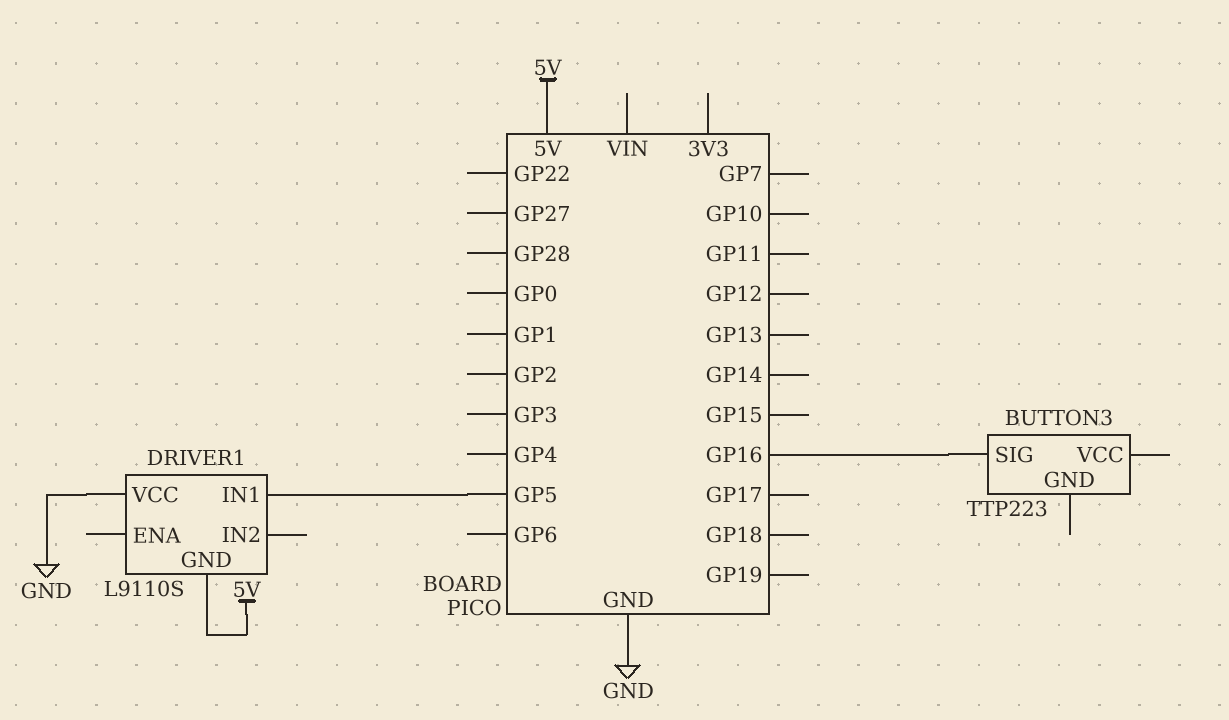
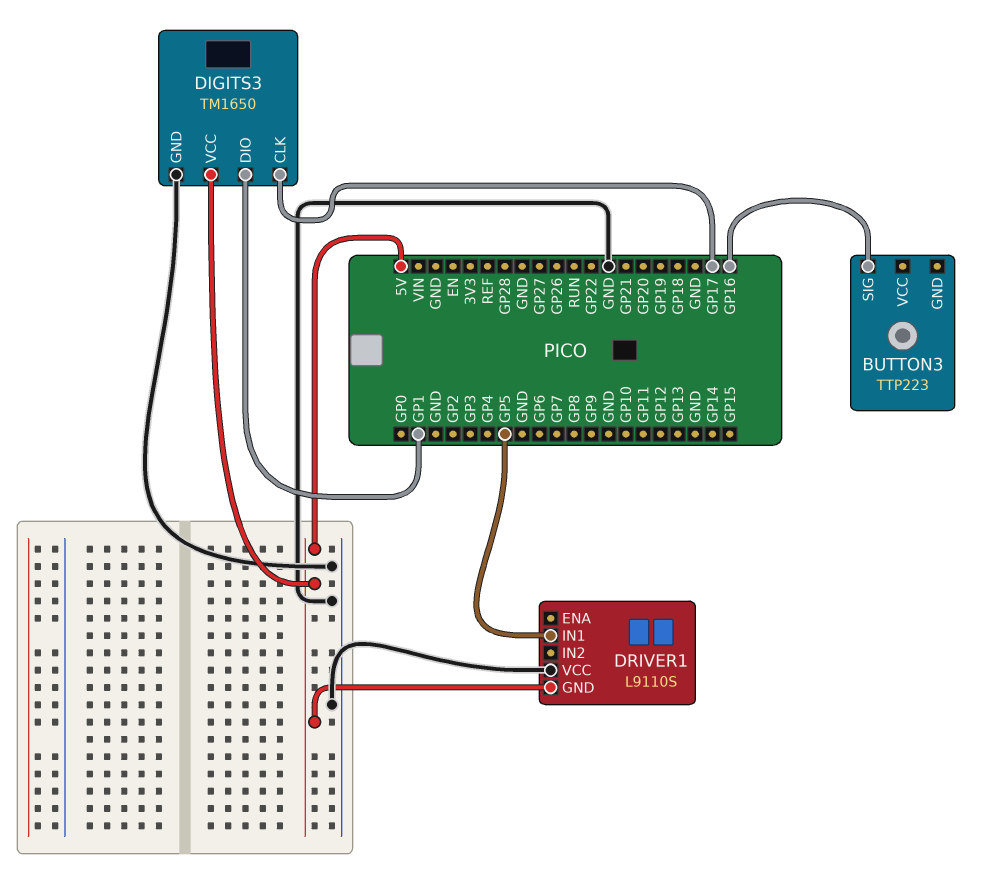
DIGITS3: none -> TM1650
DIGITS3 pin CLK: none -> GP17
DIGITS3 pin DIO: none -> GP1
DIGITS3 pin GND: none -> GND
DIGITS3 pin VCC: none -> 5V

